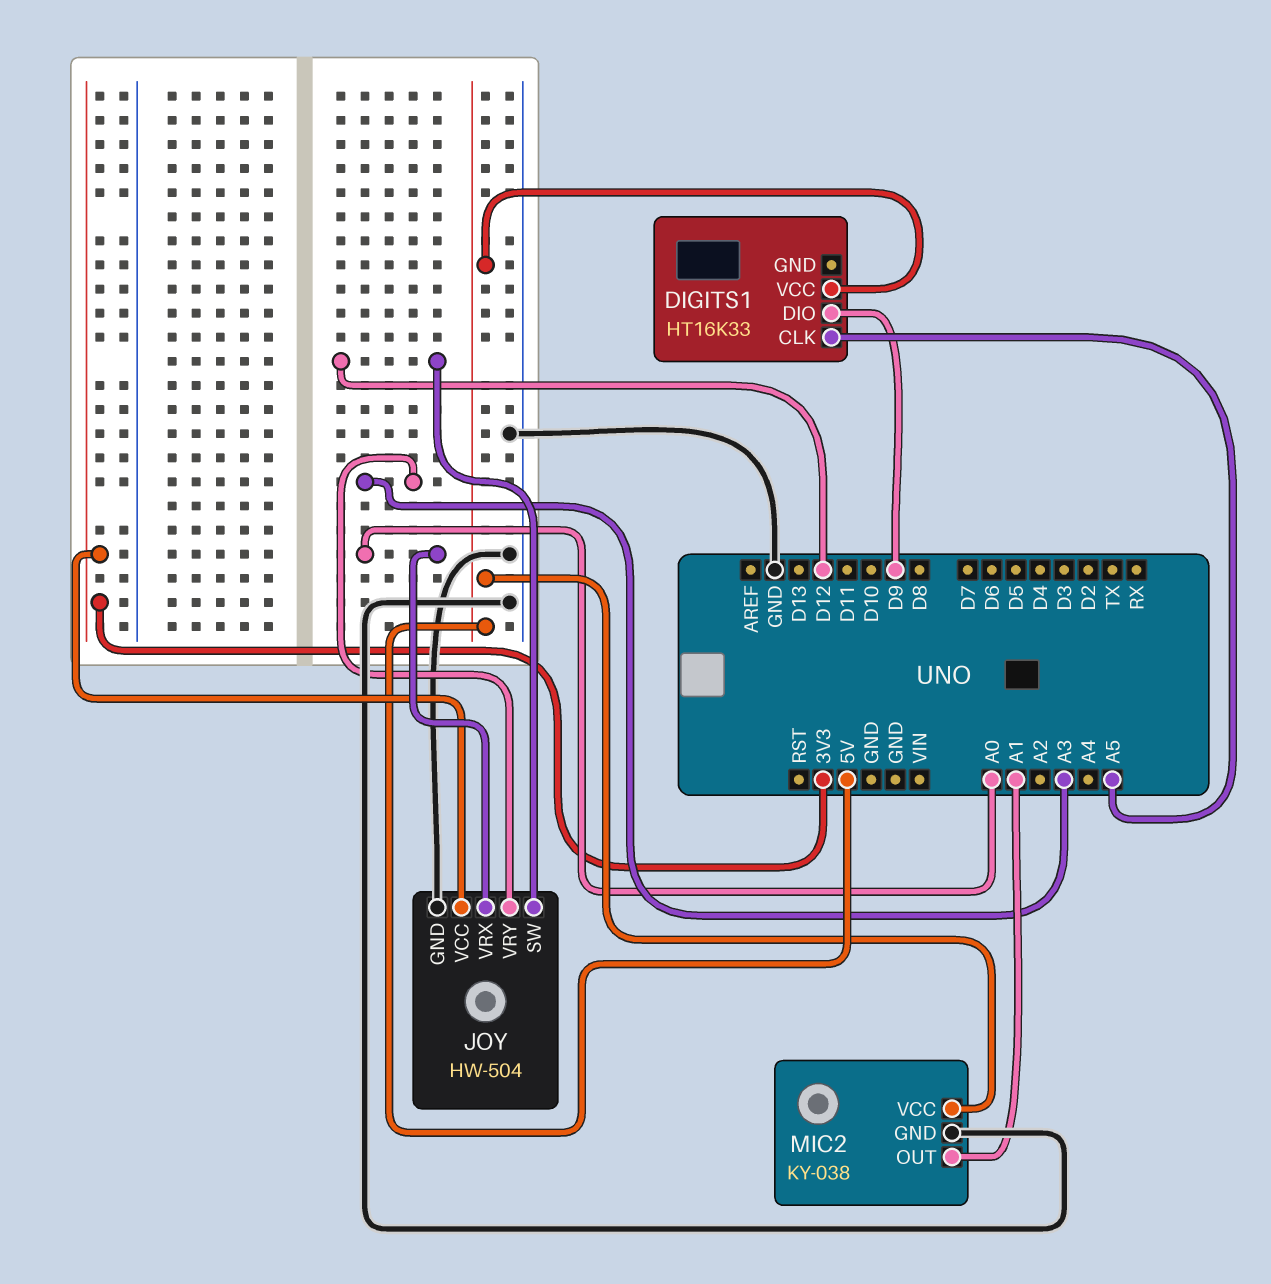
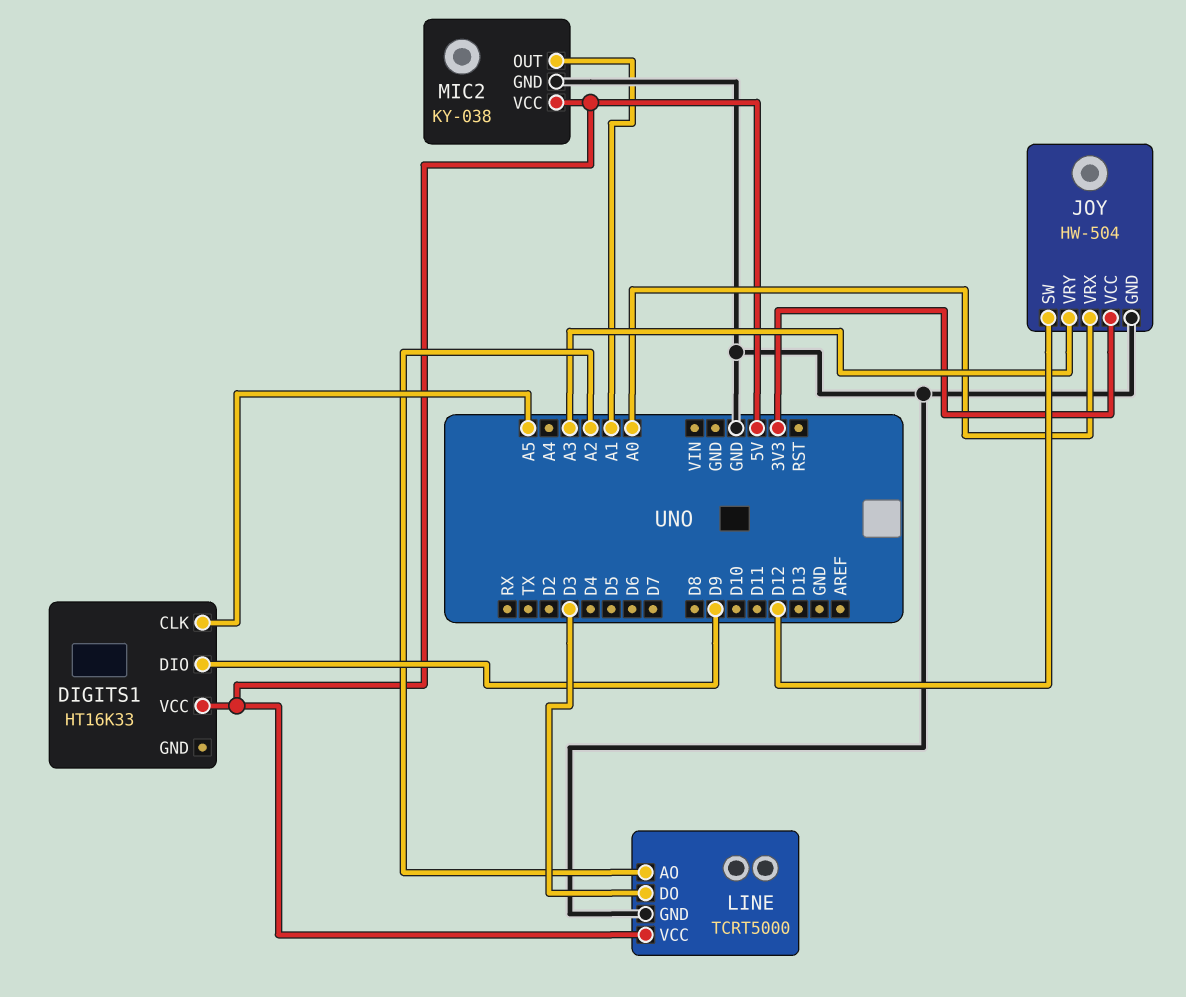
LINE: none -> TCRT5000
LINE pin AO: none -> A2
LINE pin DO: none -> D3
LINE pin GND: none -> GND
LINE pin VCC: none -> 5V

